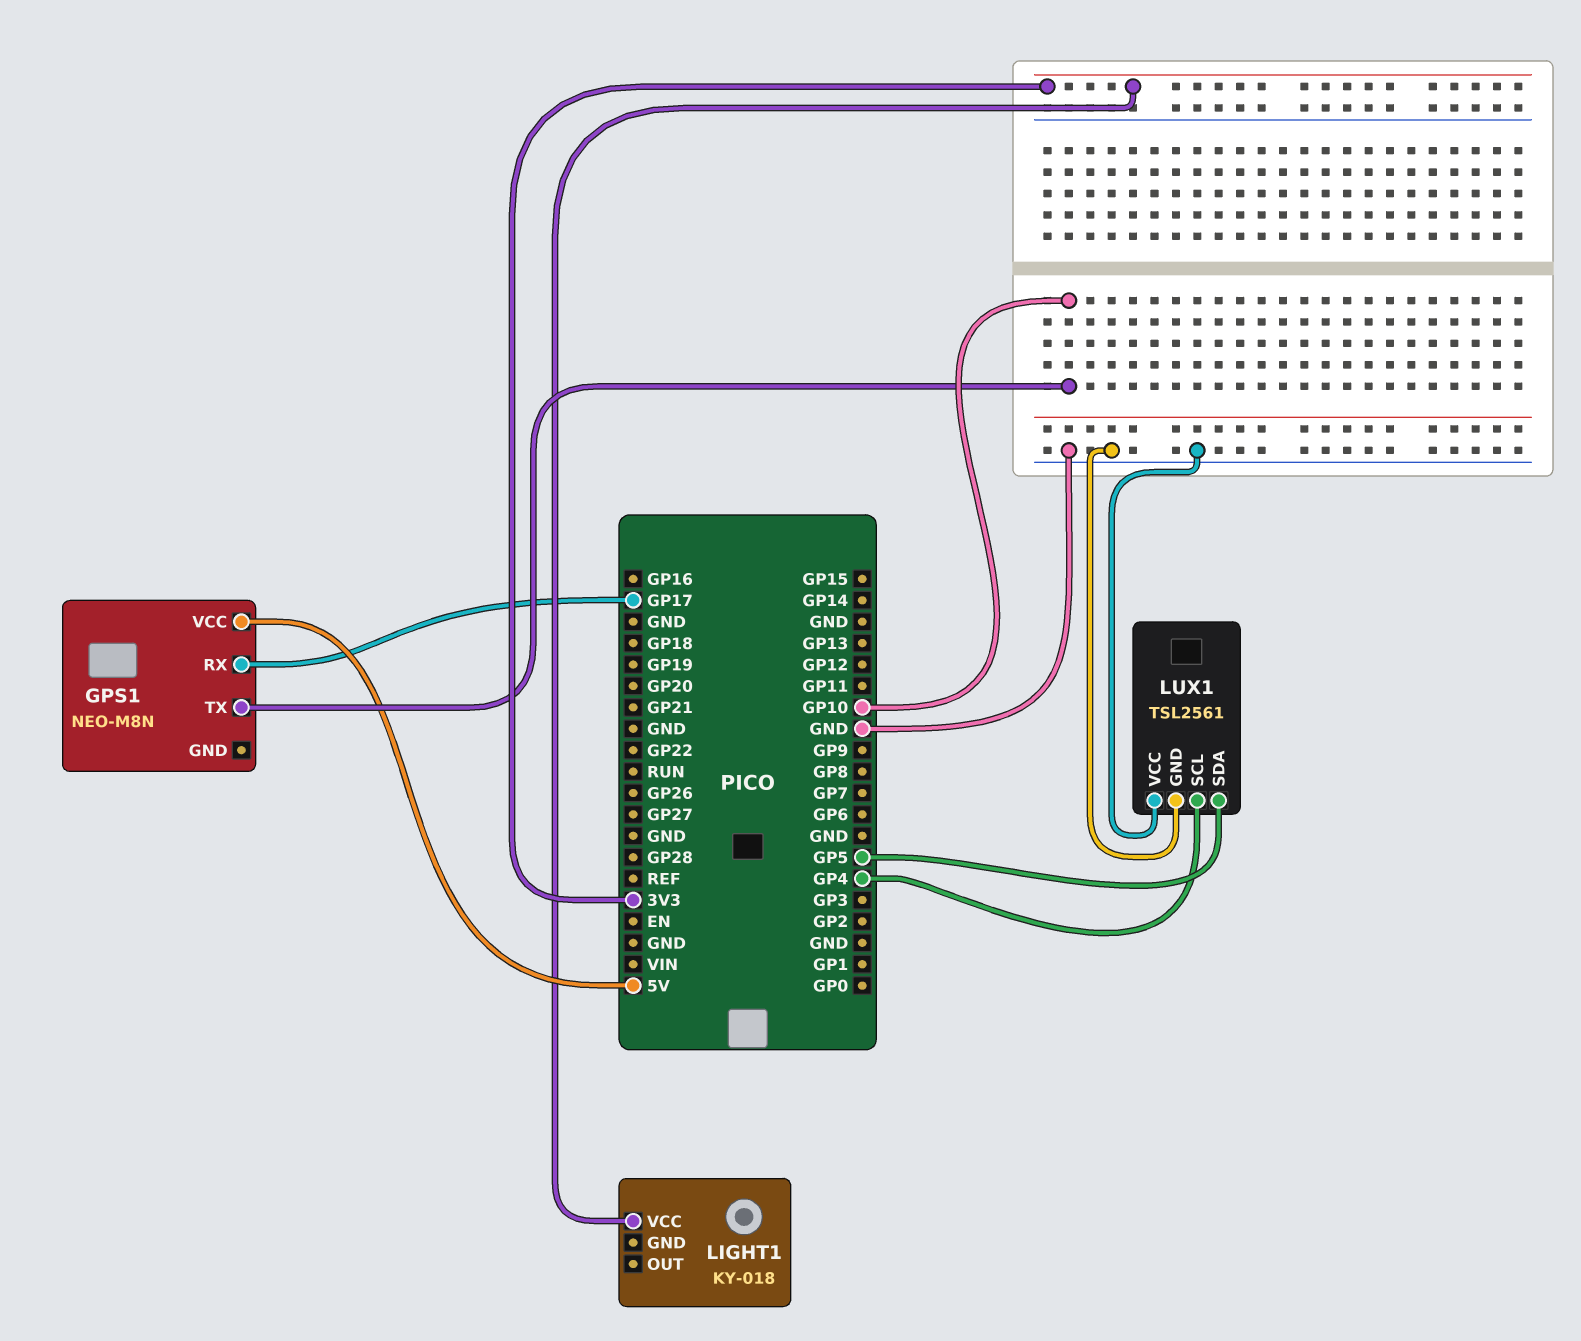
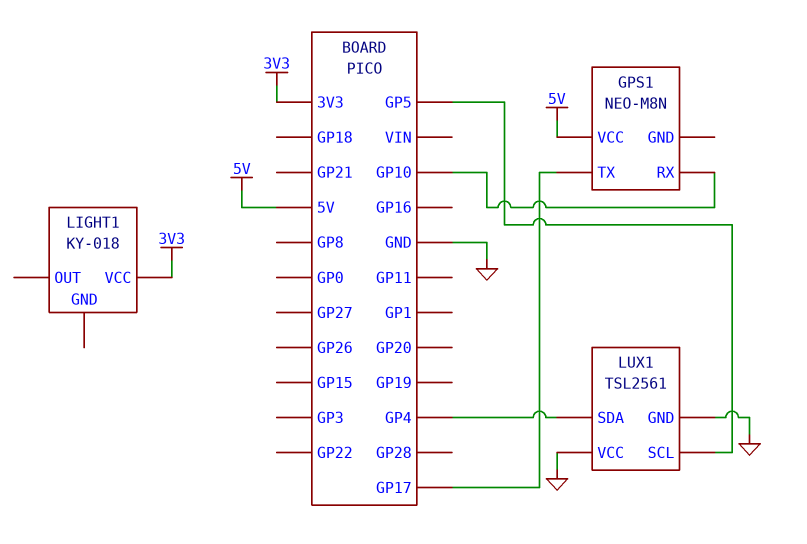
GPS1 pin RX: GP17 -> GP10
GPS1 pin TX: GP10 -> GP17
LUX1 pin SCL: GP4 -> GP5
LUX1 pin SDA: GP5 -> GP4

